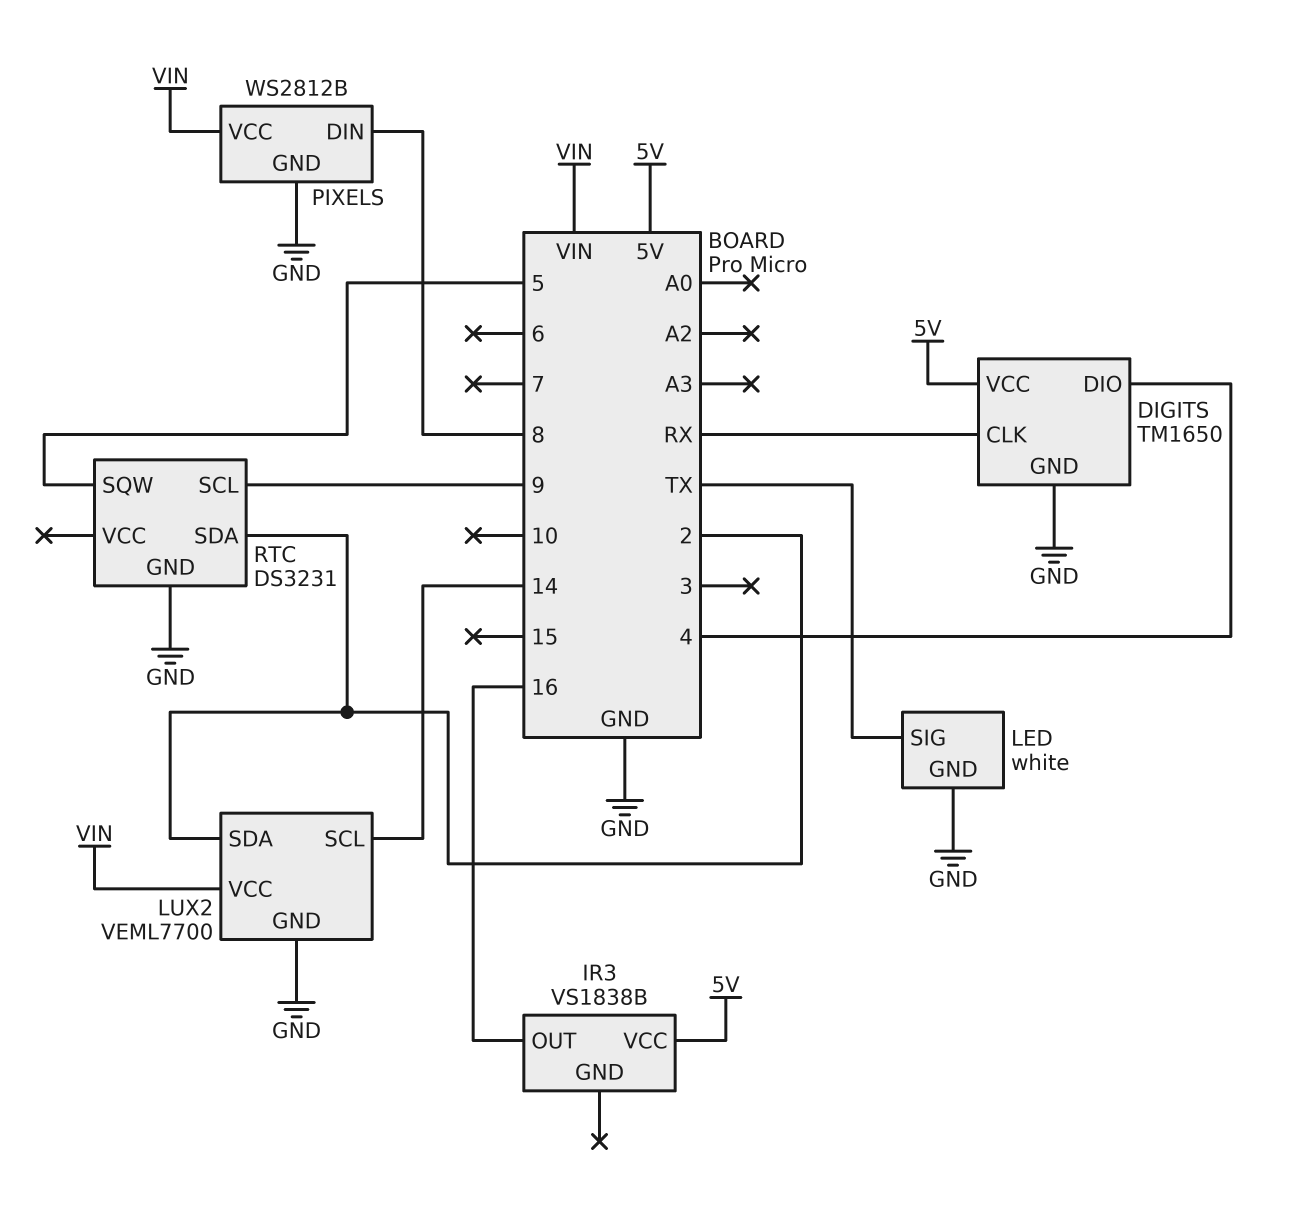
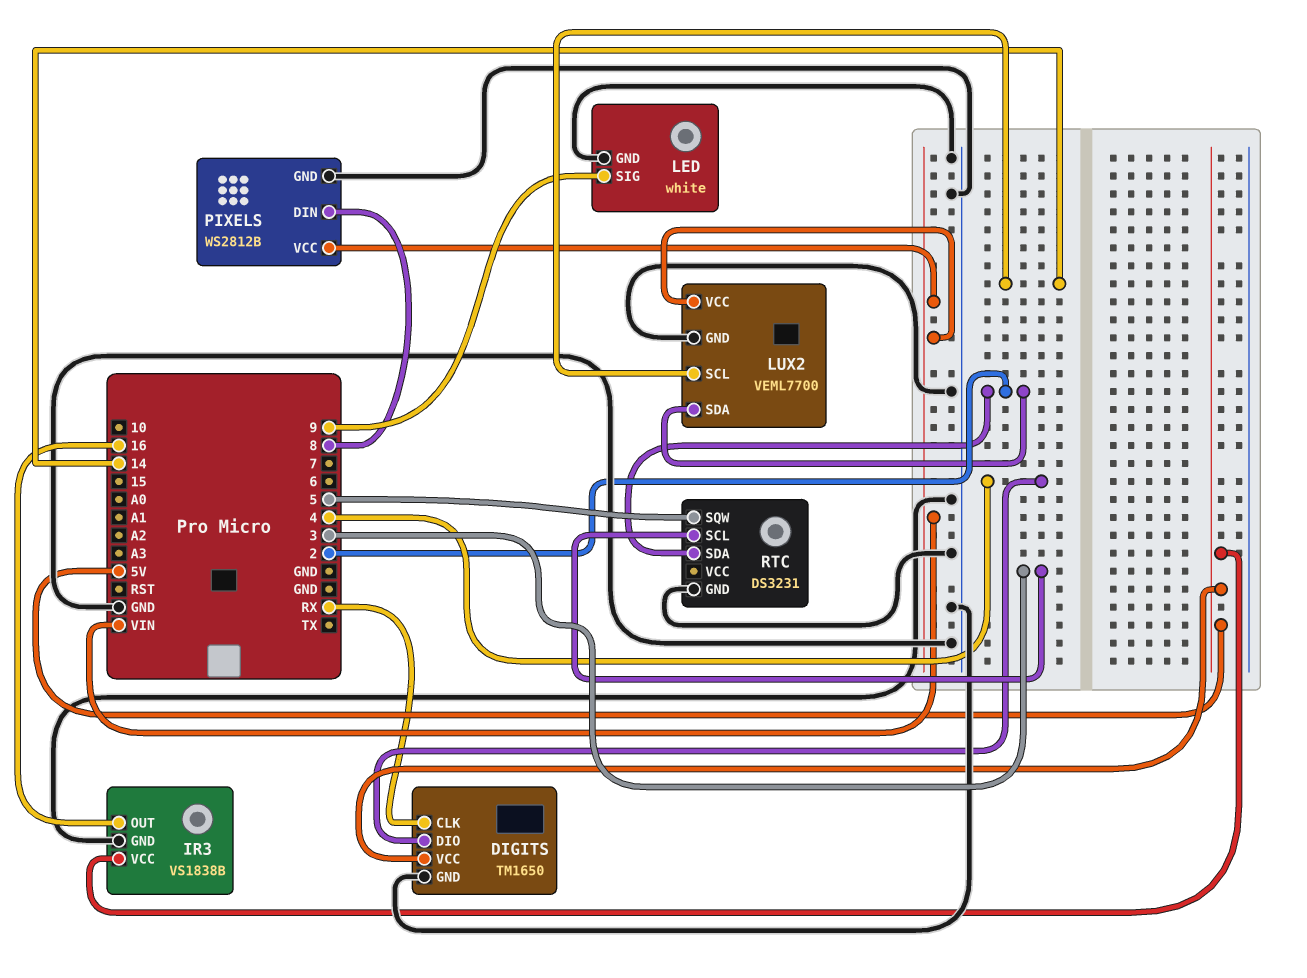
IR3 pin GND: none -> GND
LED pin SIG: TX -> 9
RTC pin SCL: 9 -> 3

